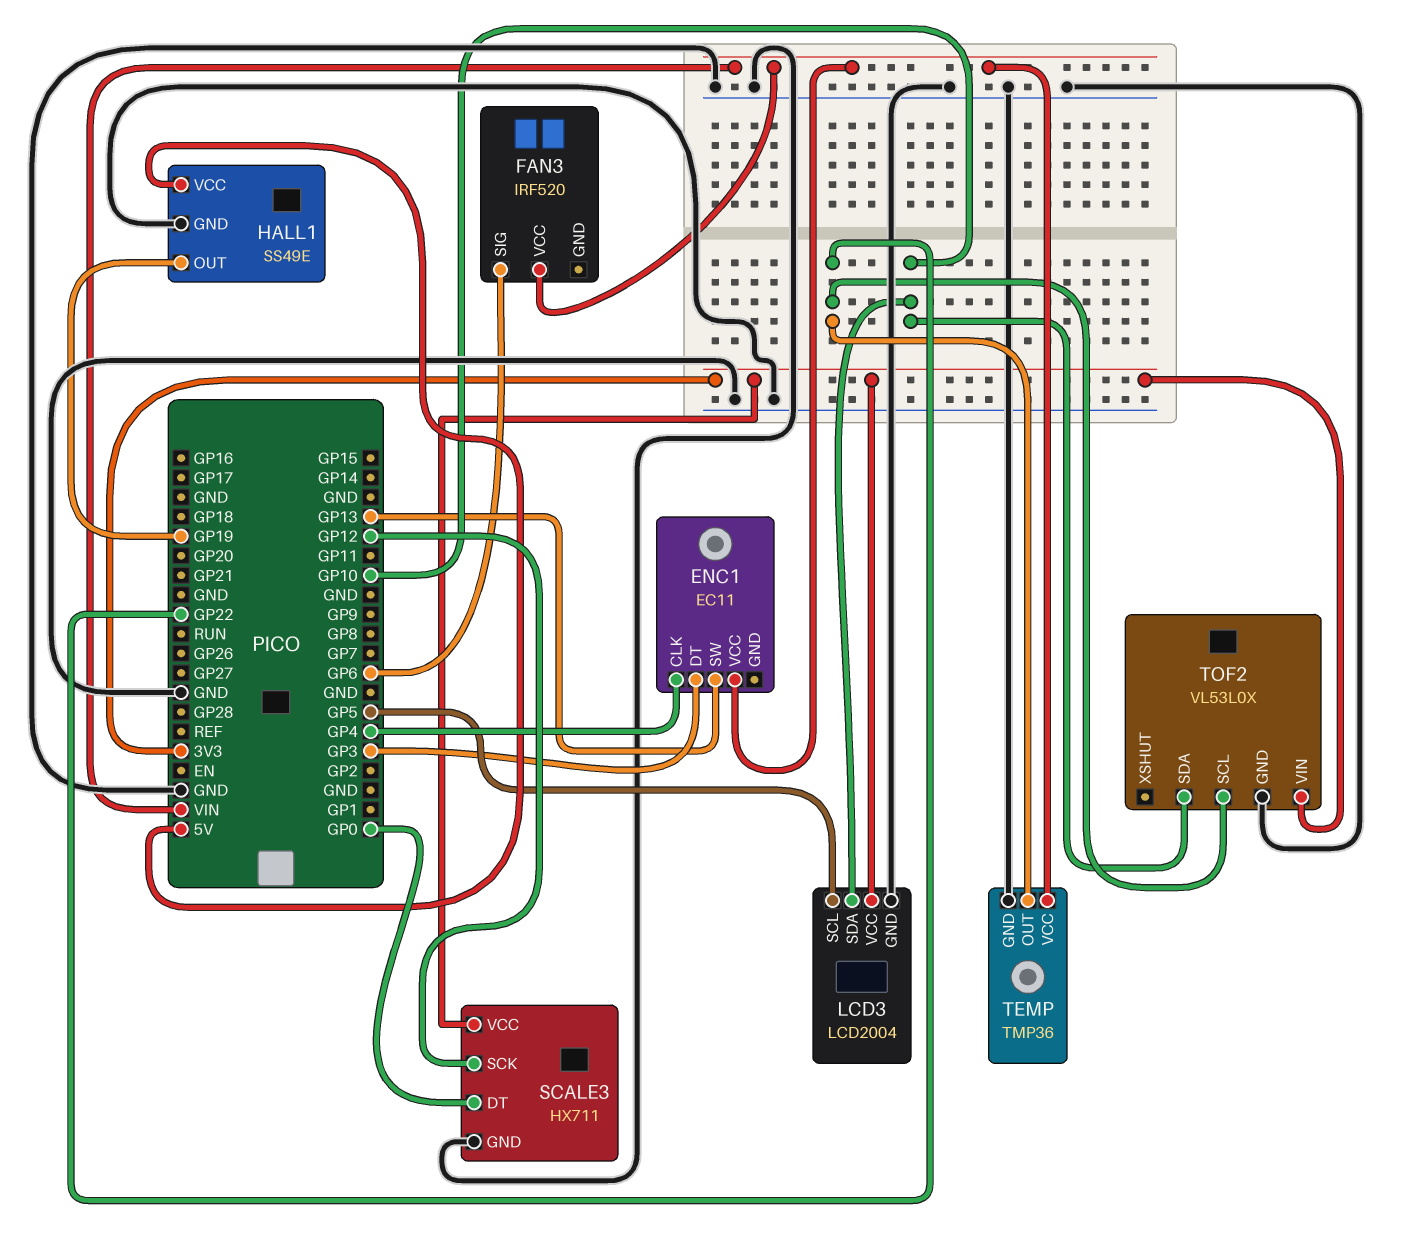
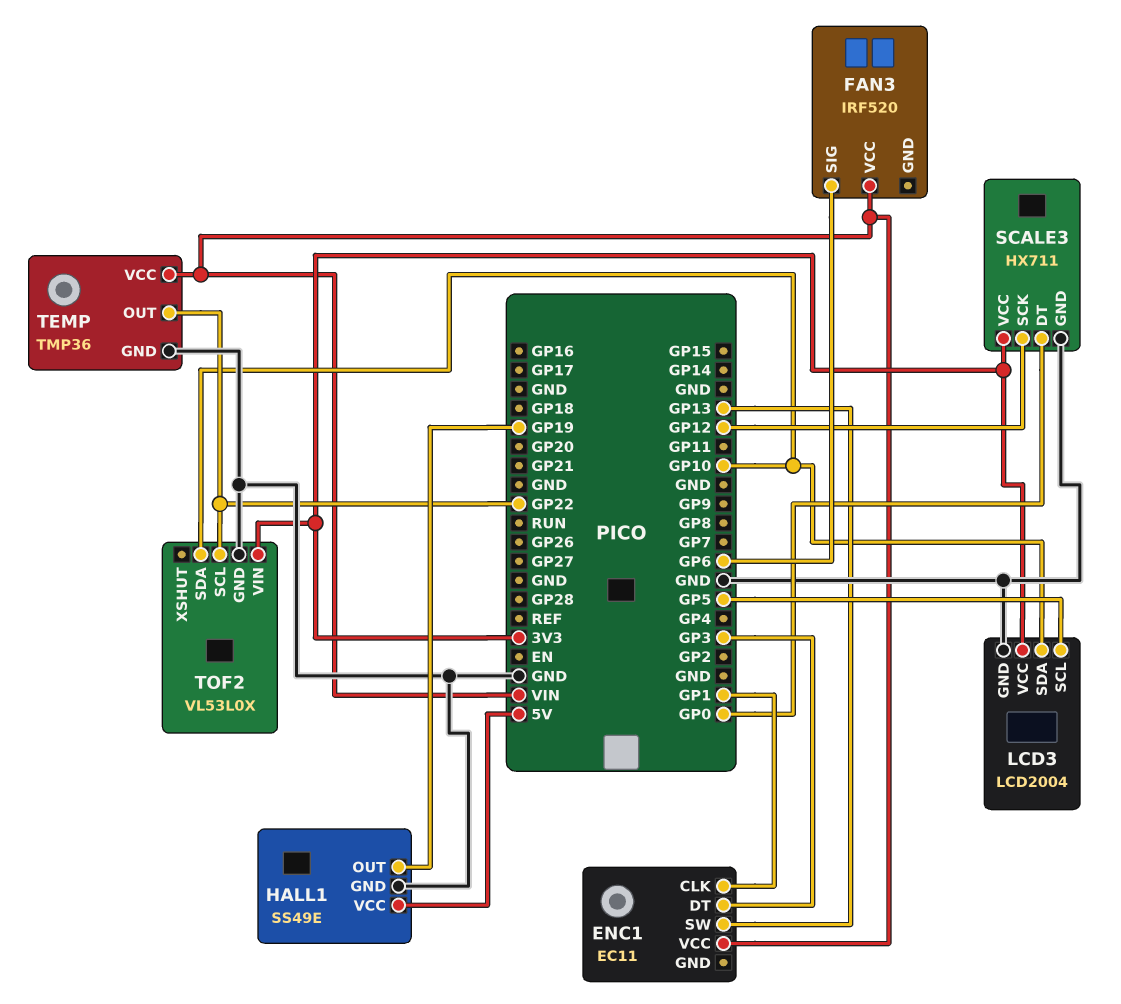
ENC1 pin CLK: GP4 -> GP1

